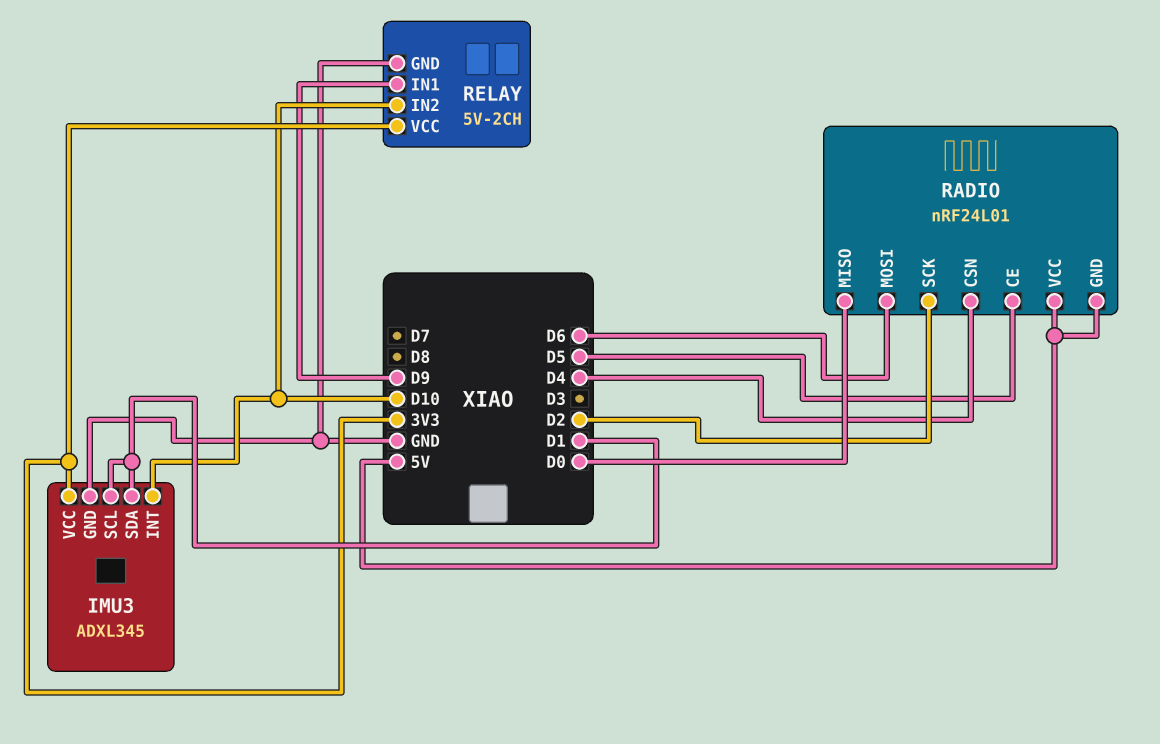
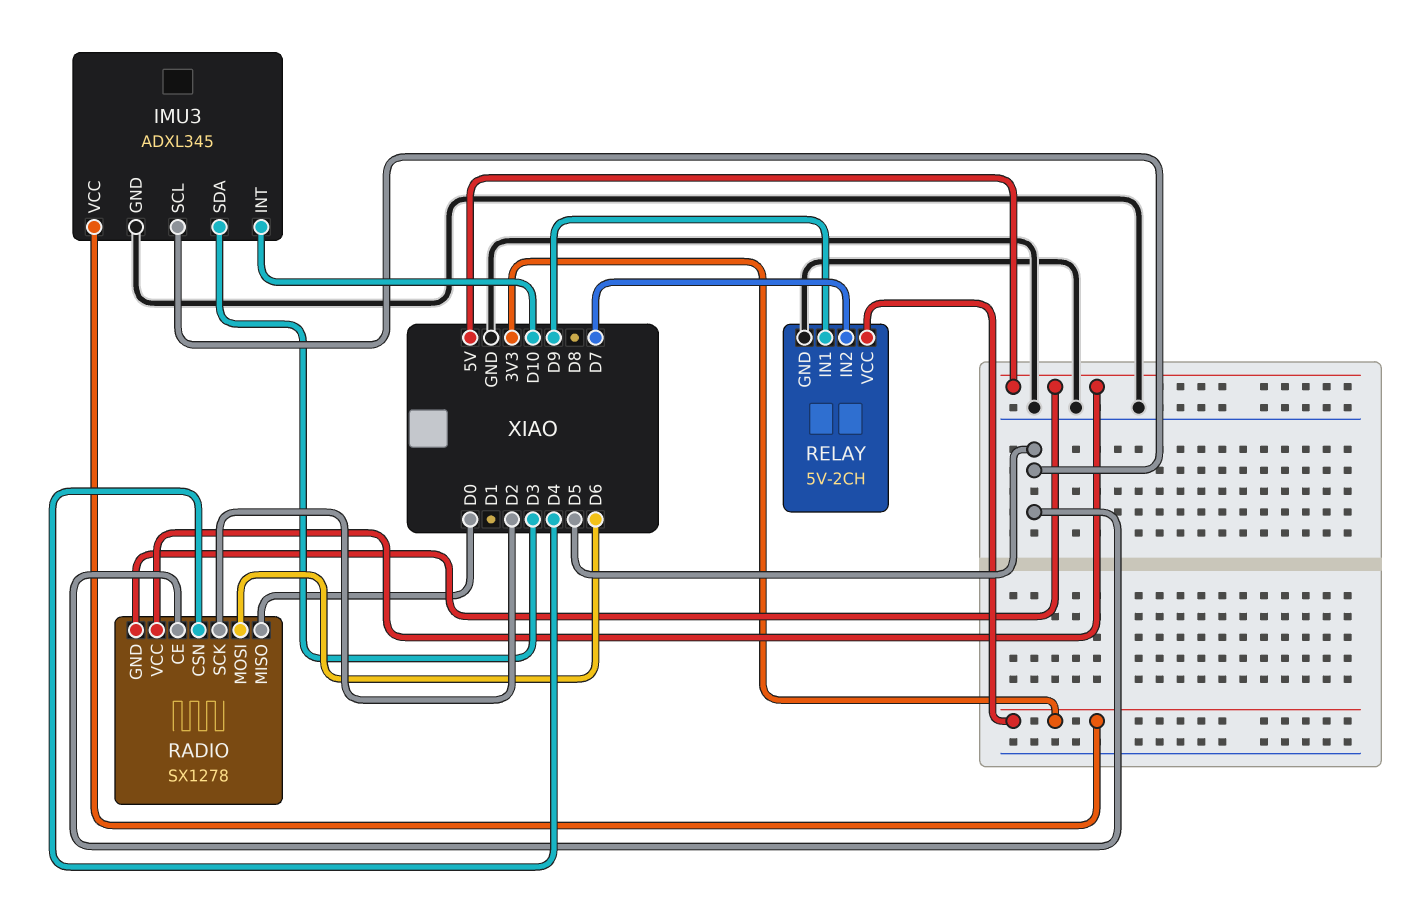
IMU3 pin SCL: D1 -> D5
IMU3 pin SDA: D1 -> D3
RADIO: nRF24L01 -> SX1278
RELAY pin IN2: D10 -> D7

